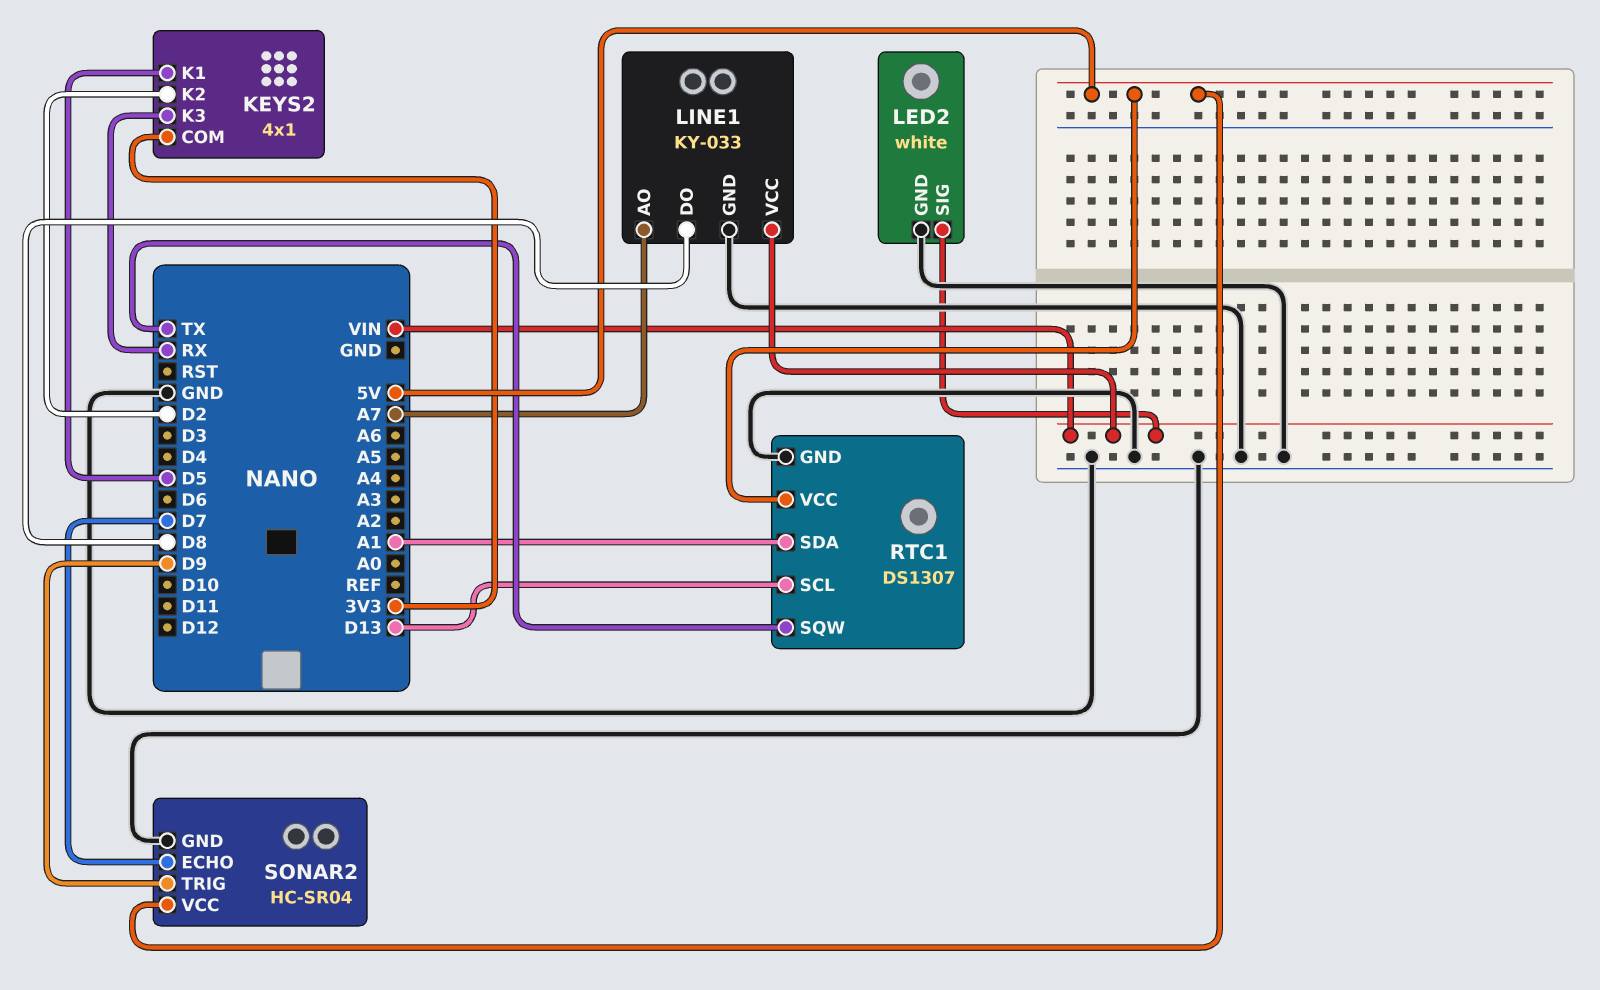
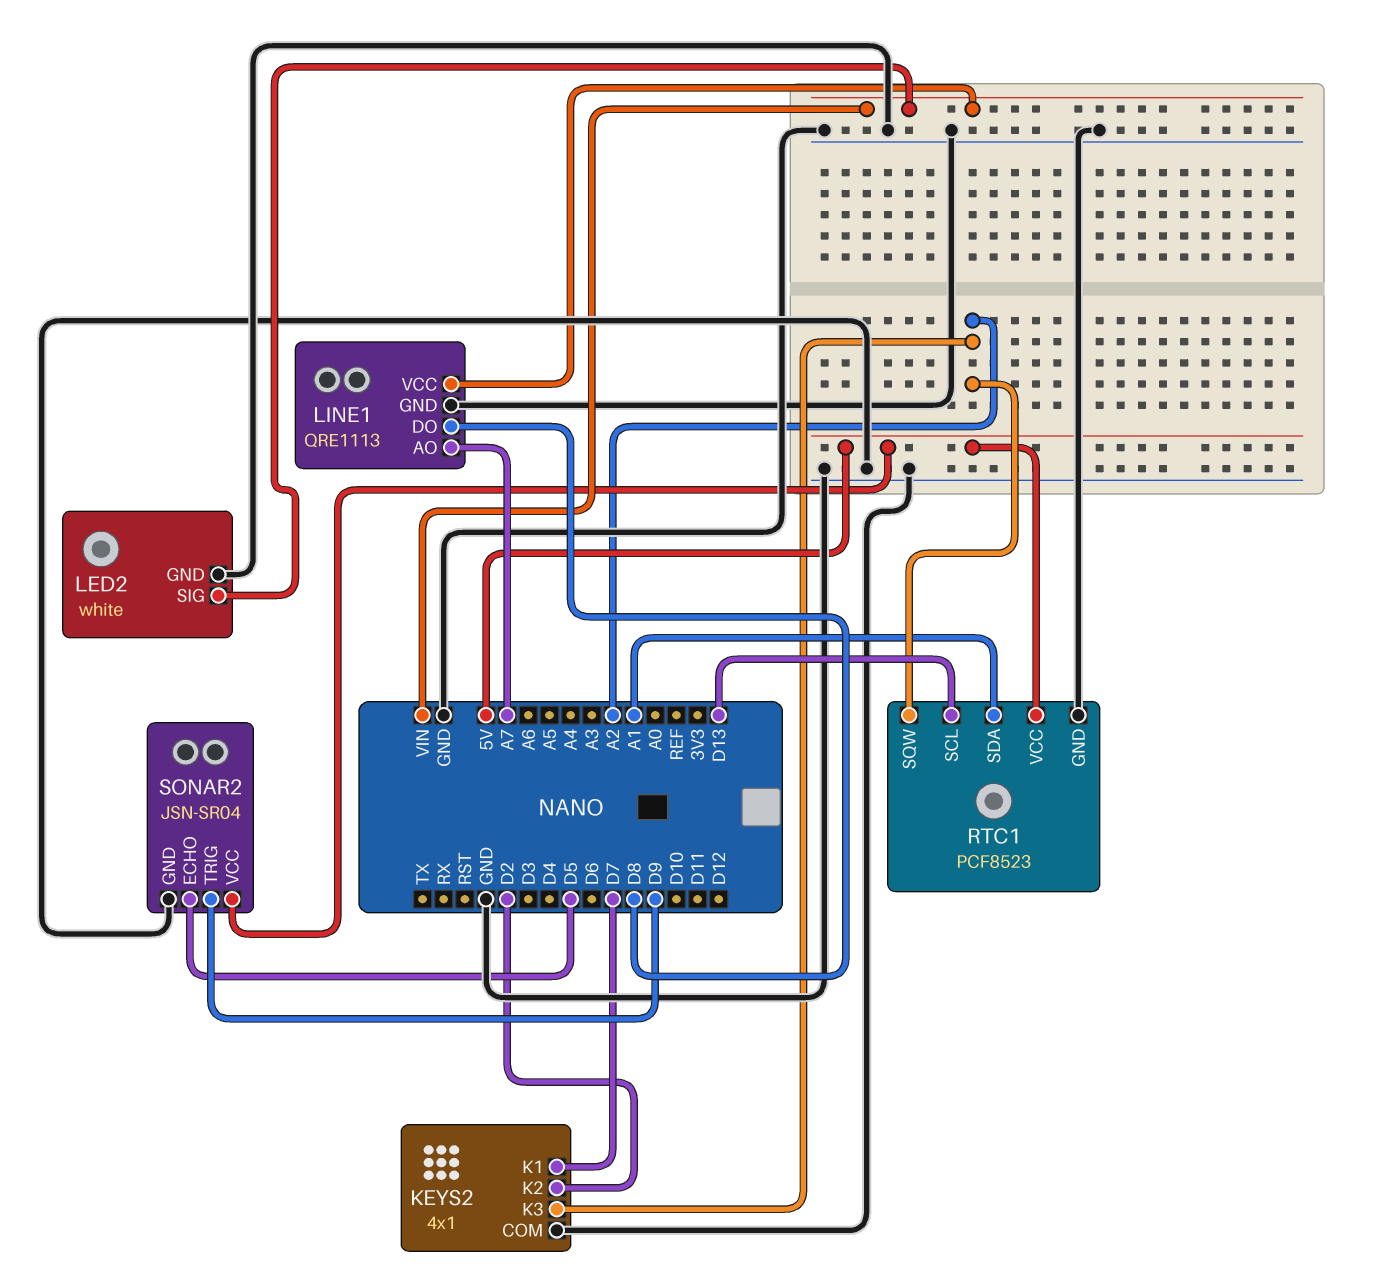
KEYS2 pin COM: 3V3 -> GND
KEYS2 pin K1: D5 -> D7
KEYS2 pin K3: RX -> A2
LINE1: KY-033 -> QRE1113
RTC1: DS1307 -> PCF8523
RTC1 pin SQW: TX -> A2
SONAR2: HC-SR04 -> JSN-SR04
SONAR2 pin ECHO: D7 -> D5

